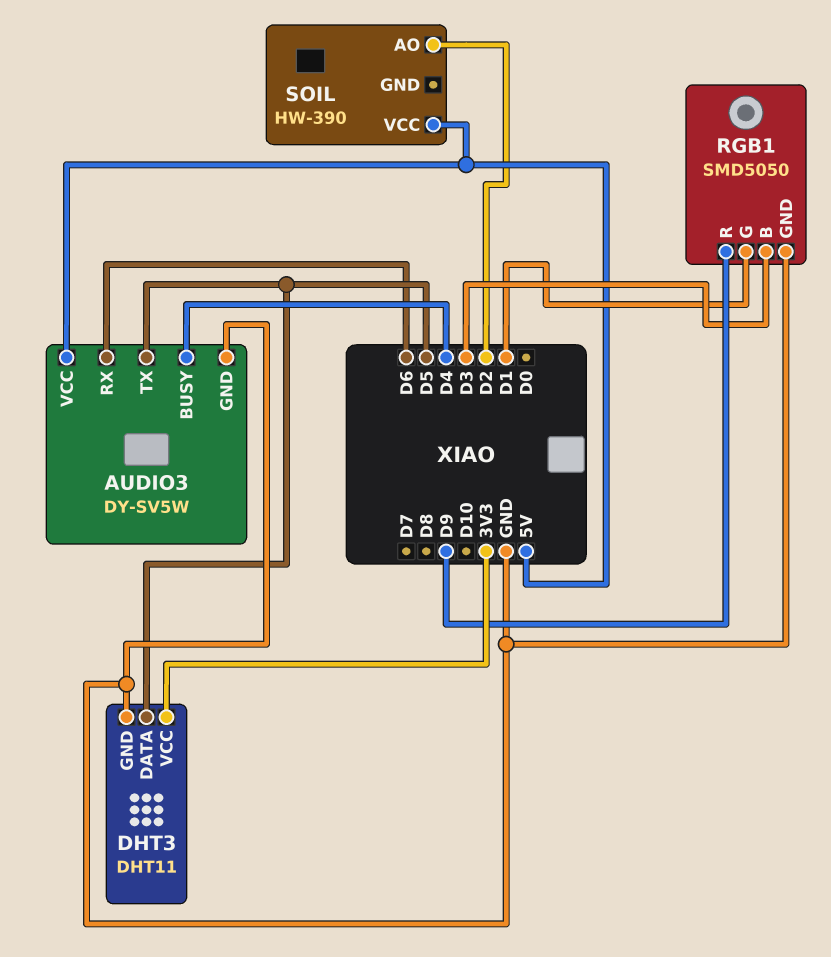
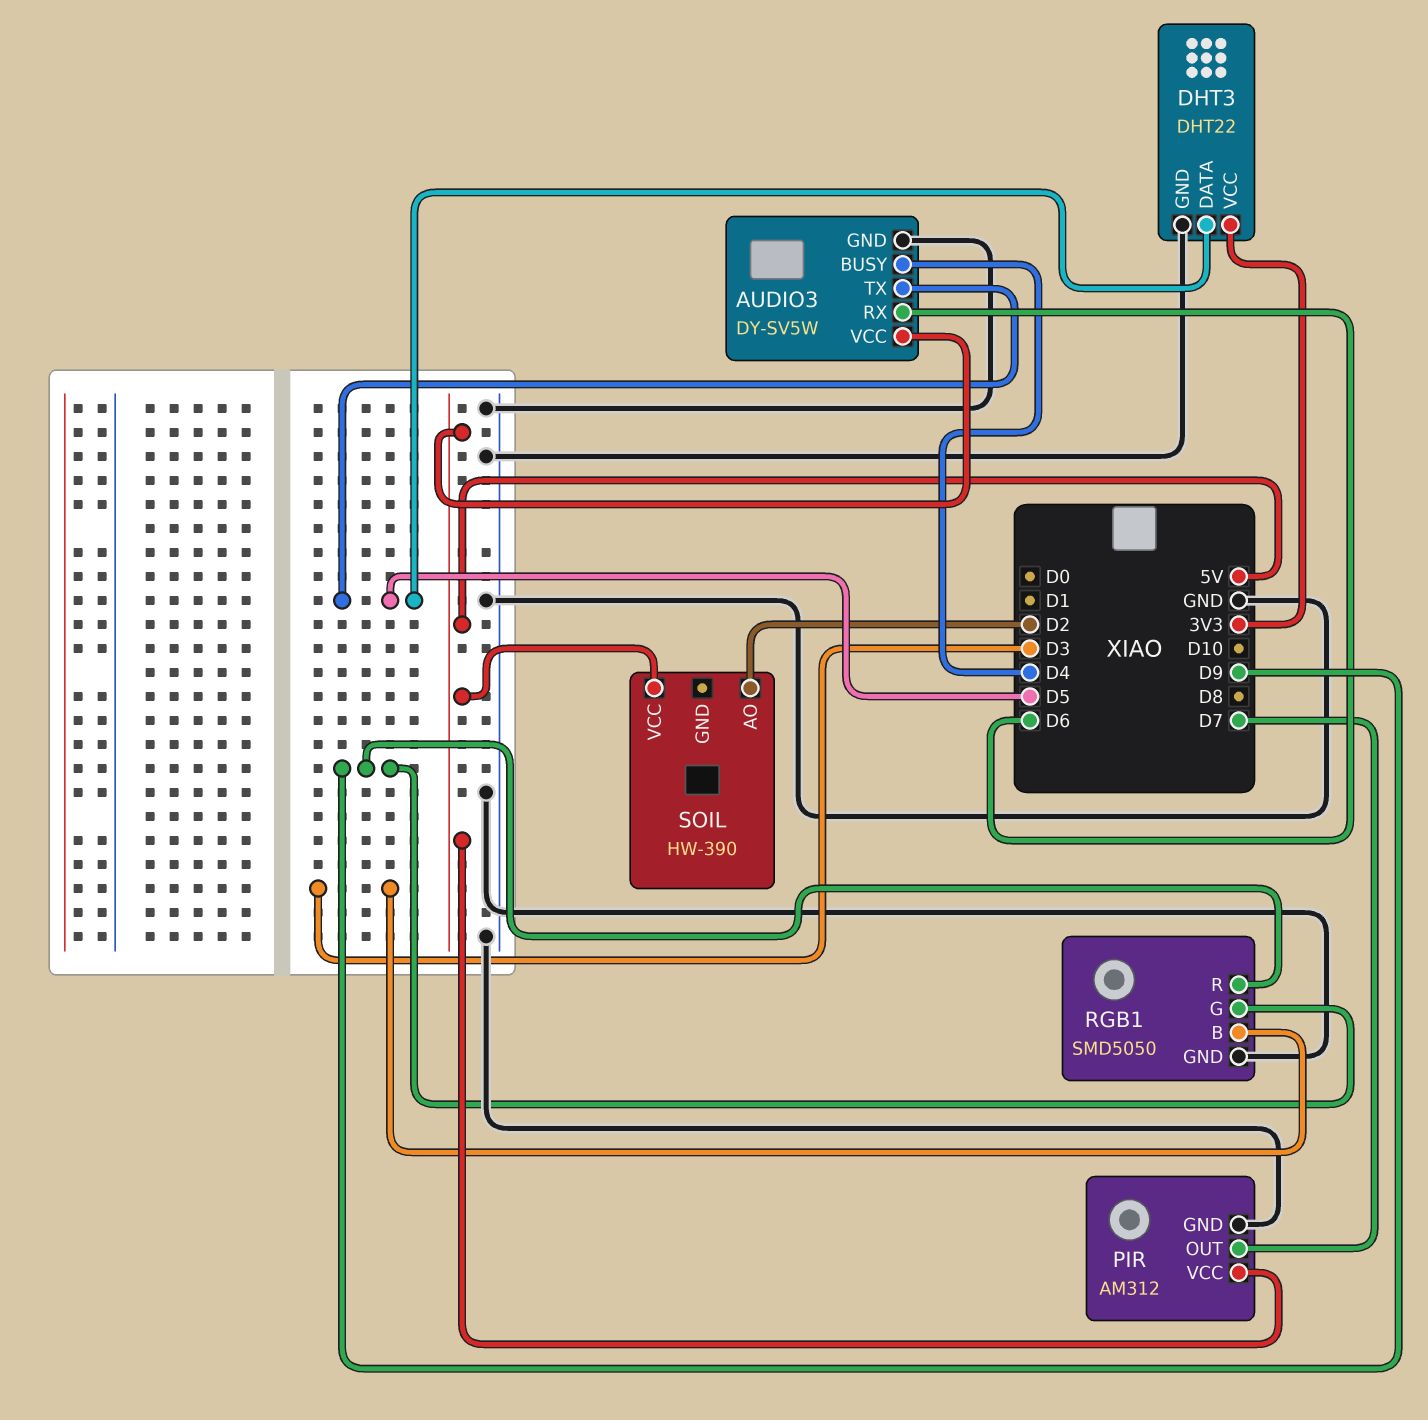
DHT3: DHT11 -> DHT22
PIR: none -> AM312
PIR pin GND: none -> GND
PIR pin OUT: none -> D7
PIR pin VCC: none -> 5V
RGB1 pin G: D1 -> D9

